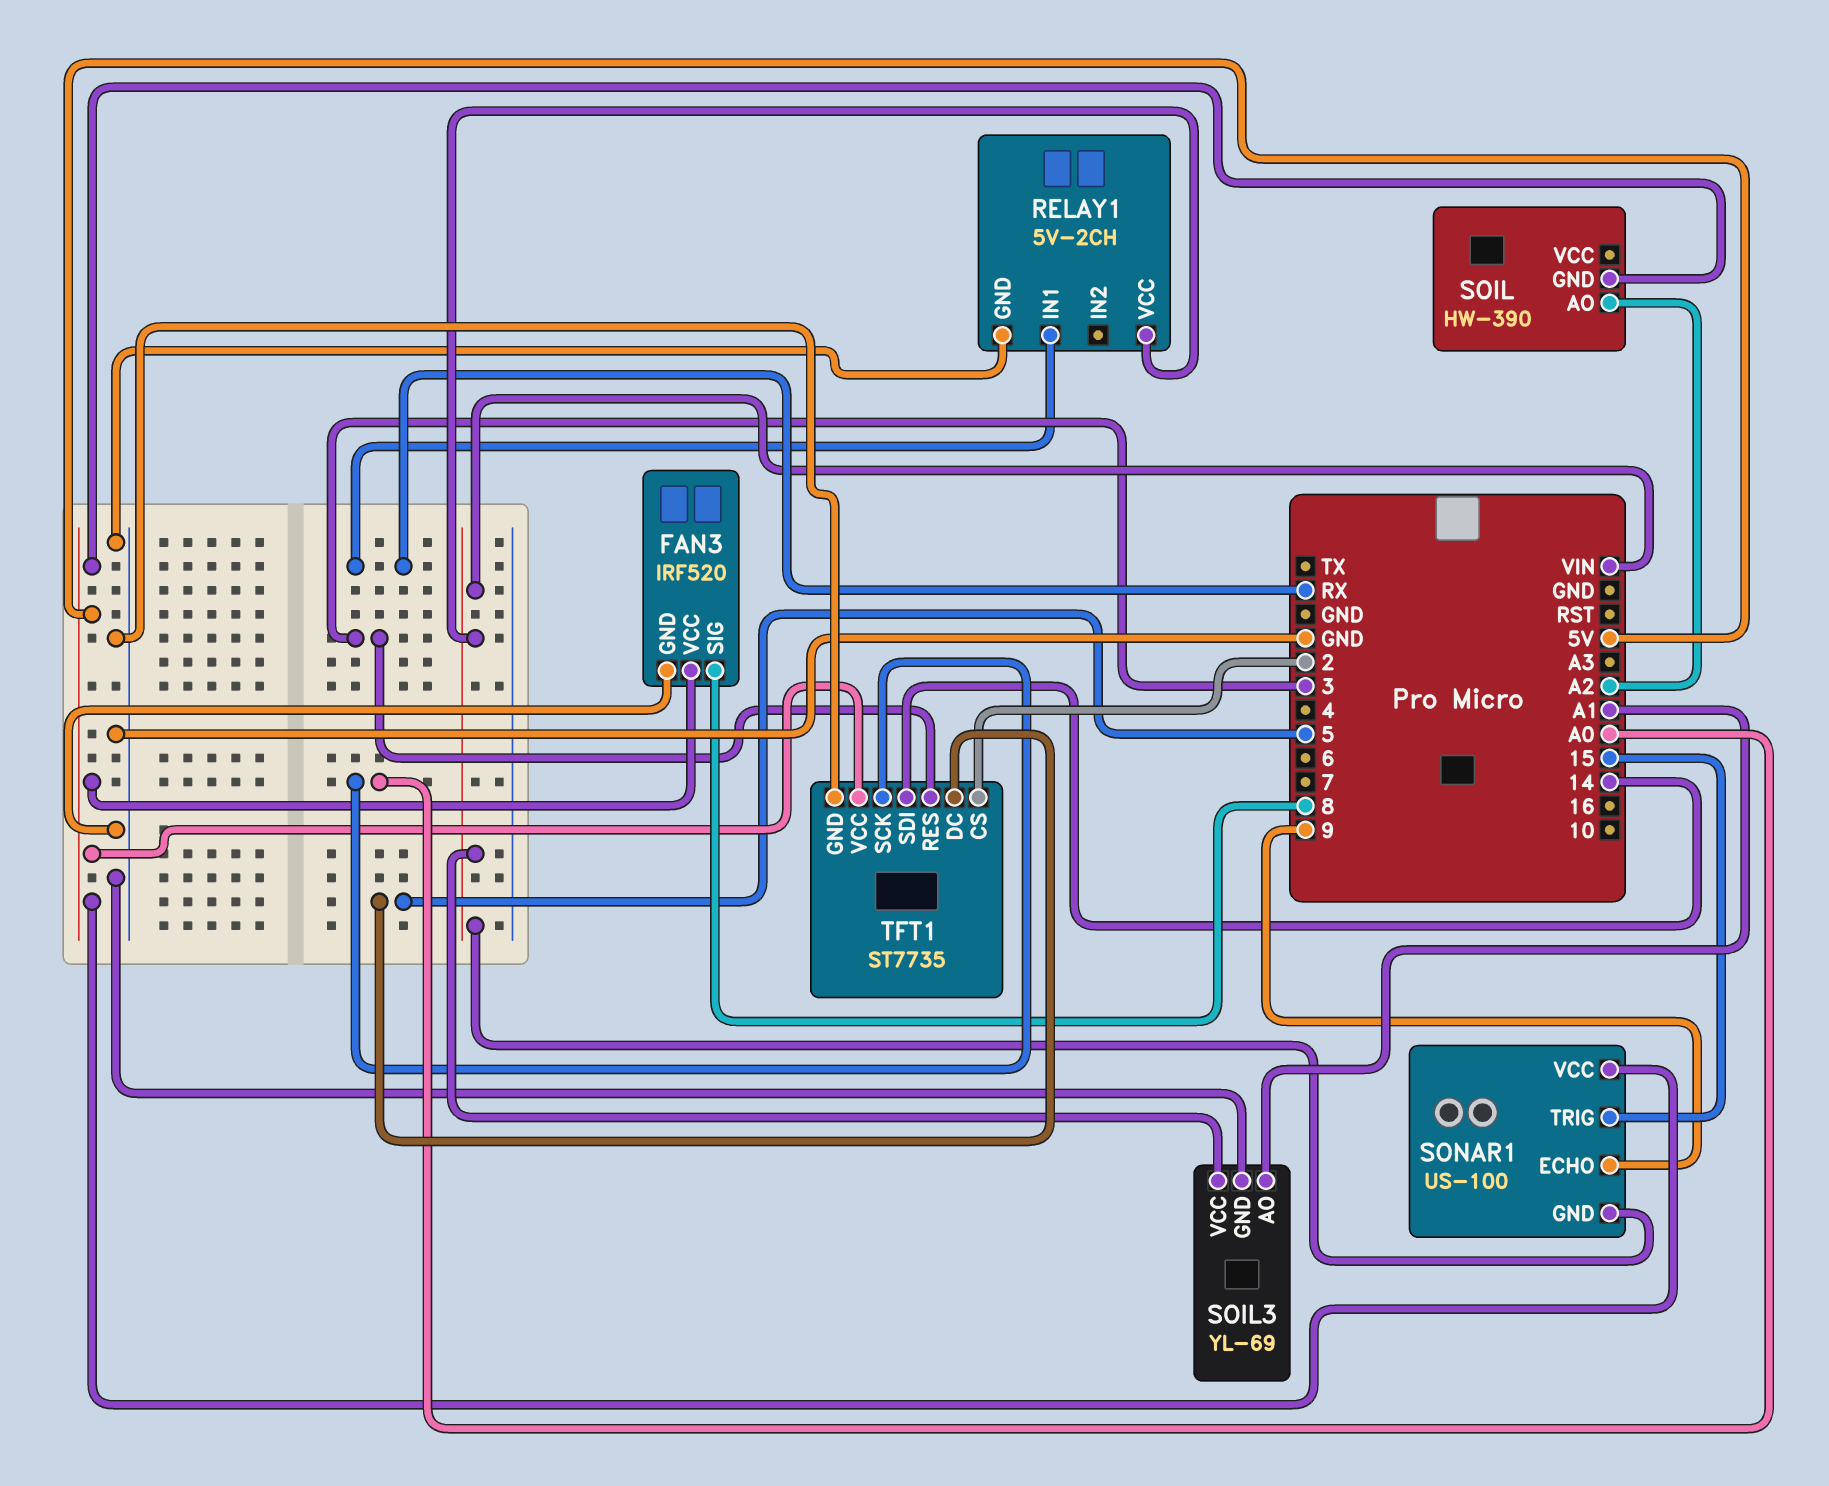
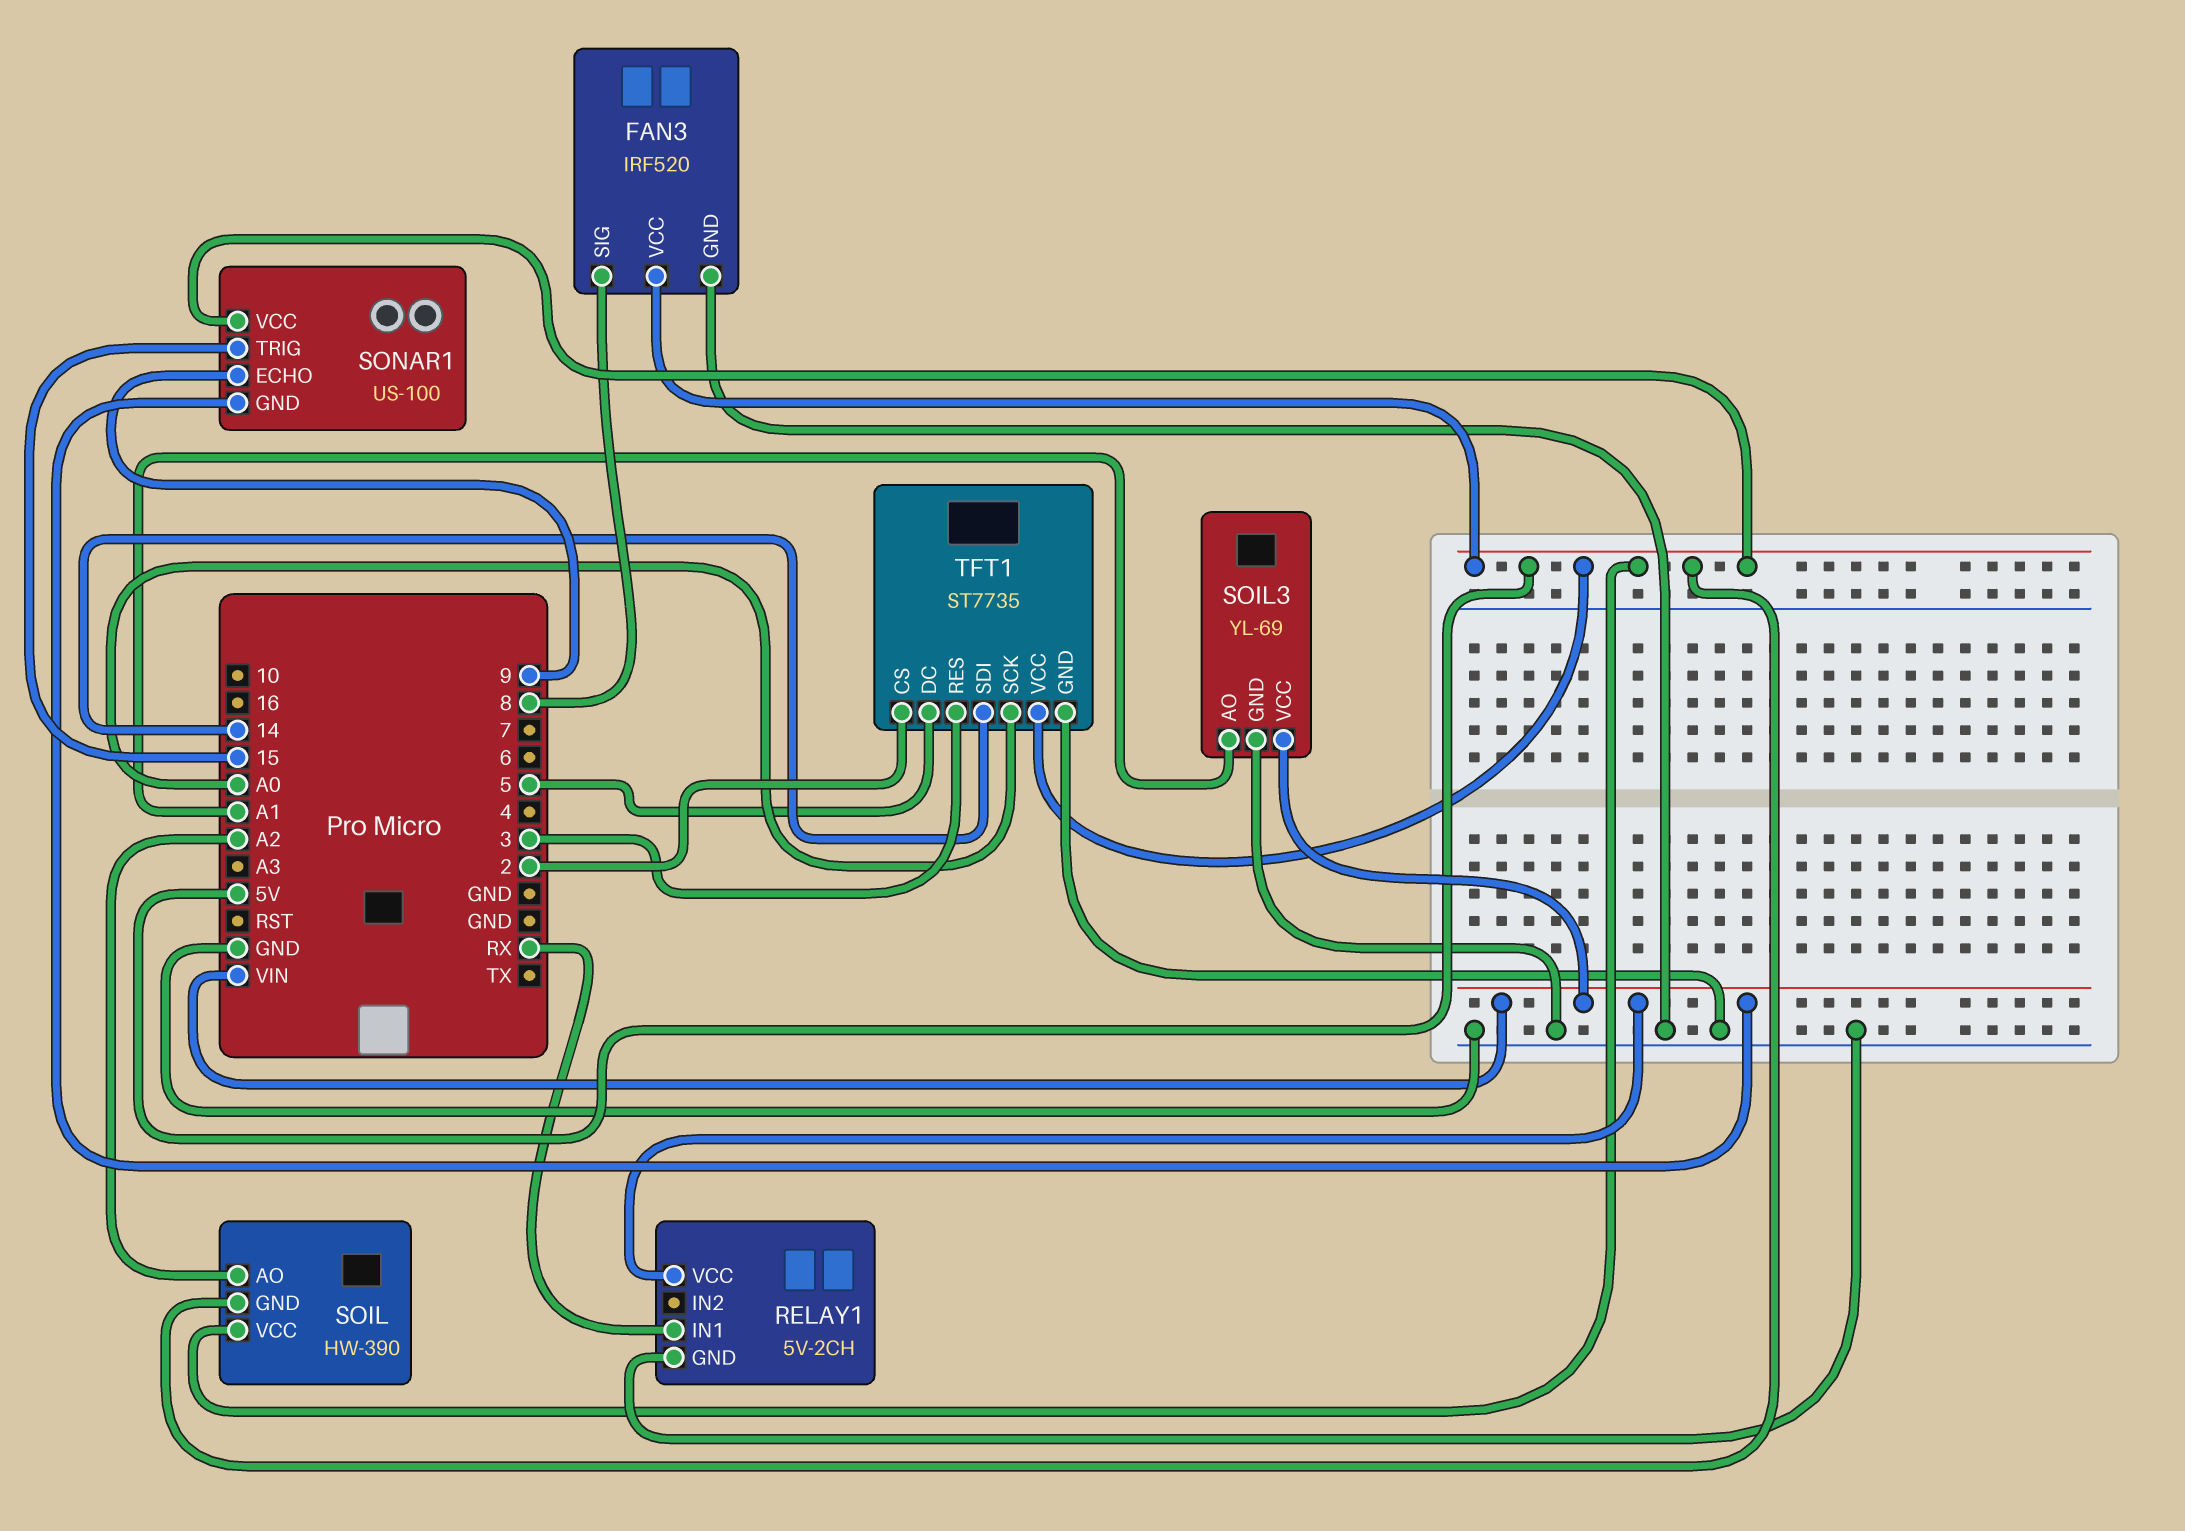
SOIL pin VCC: none -> 5V

